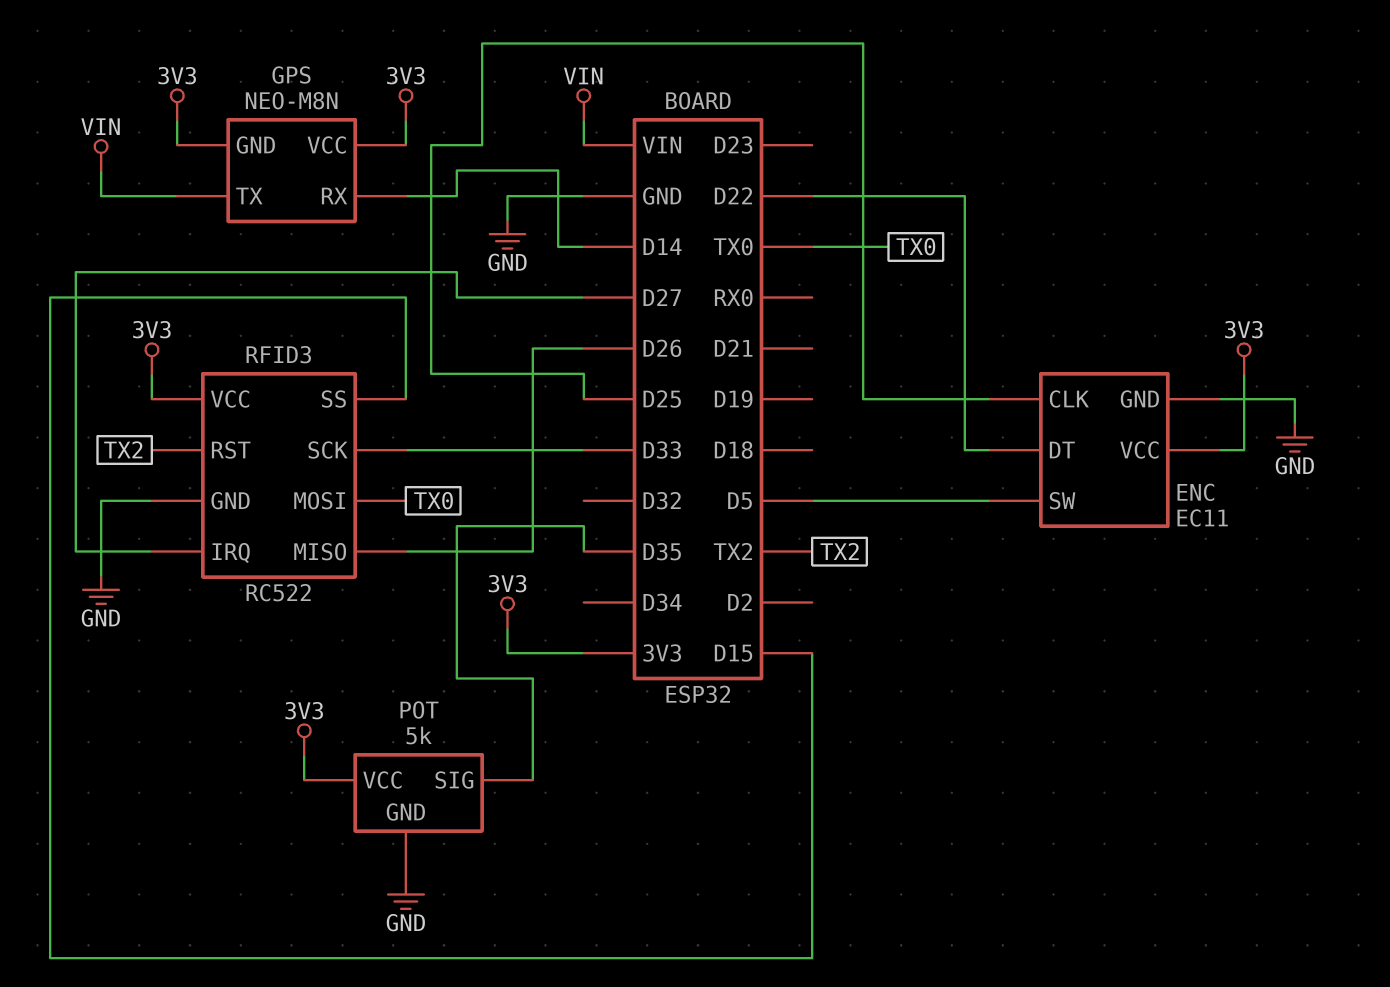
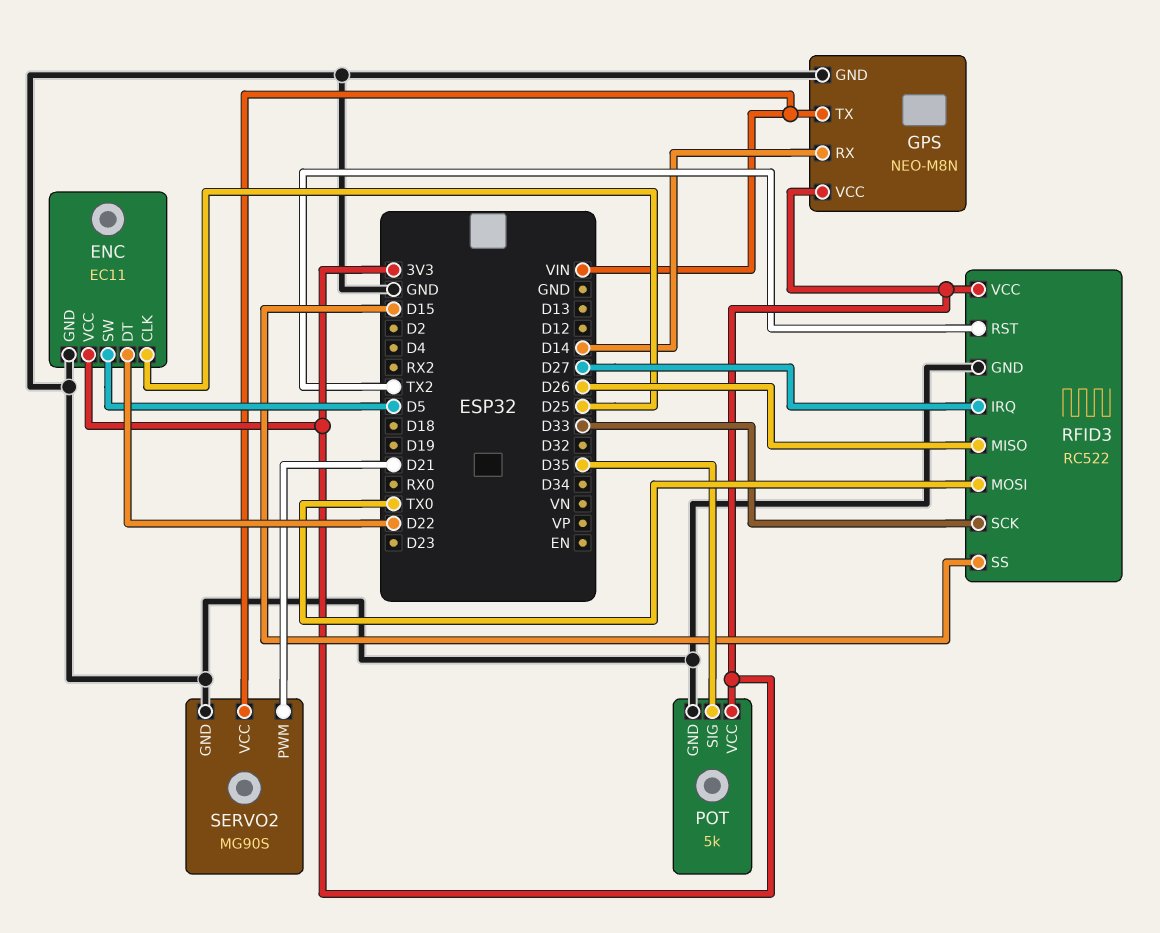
GPS pin GND: 3V3 -> GND
SERVO2: none -> MG90S
SERVO2 pin GND: none -> GND
SERVO2 pin PWM: none -> D21
SERVO2 pin VCC: none -> VIN

